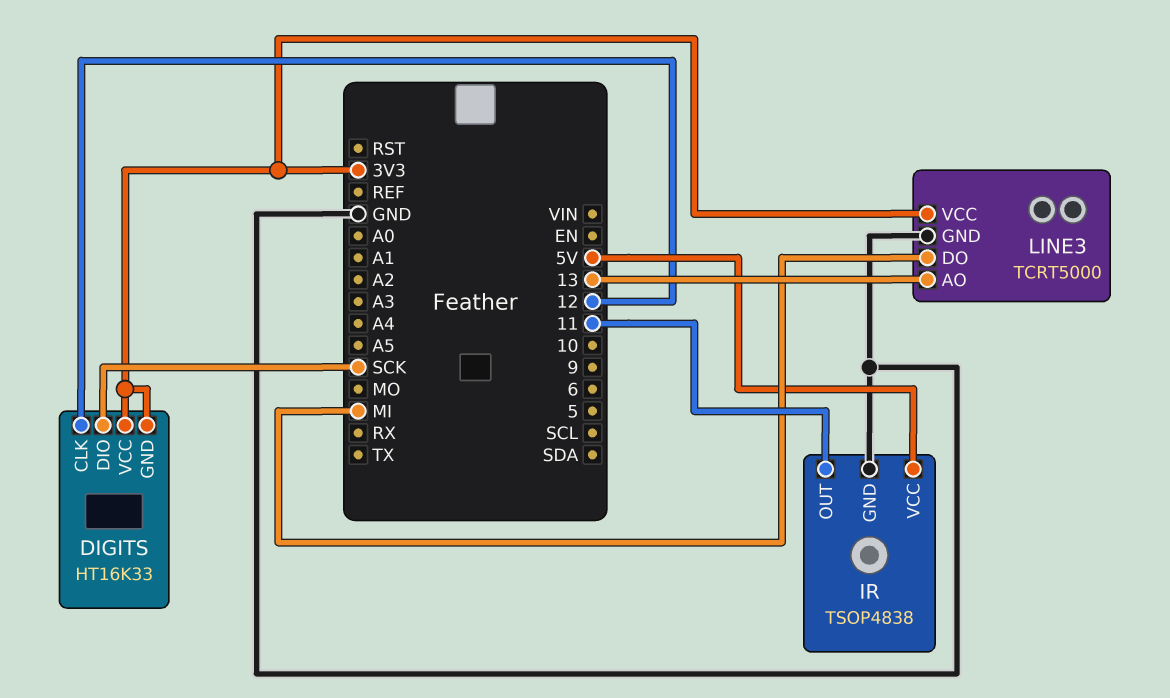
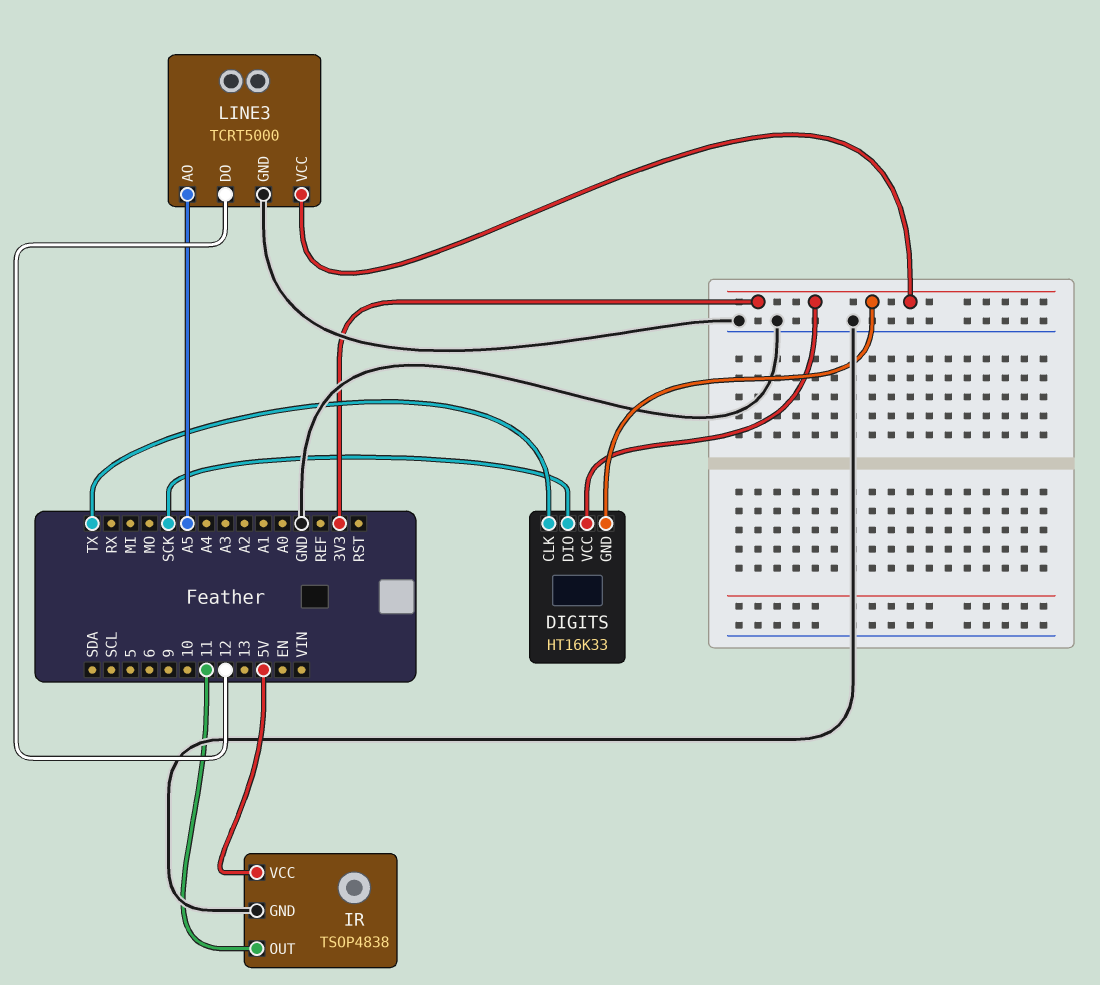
DIGITS pin CLK: 12 -> TX
LINE3 pin AO: 13 -> A5
LINE3 pin DO: MI -> 12

